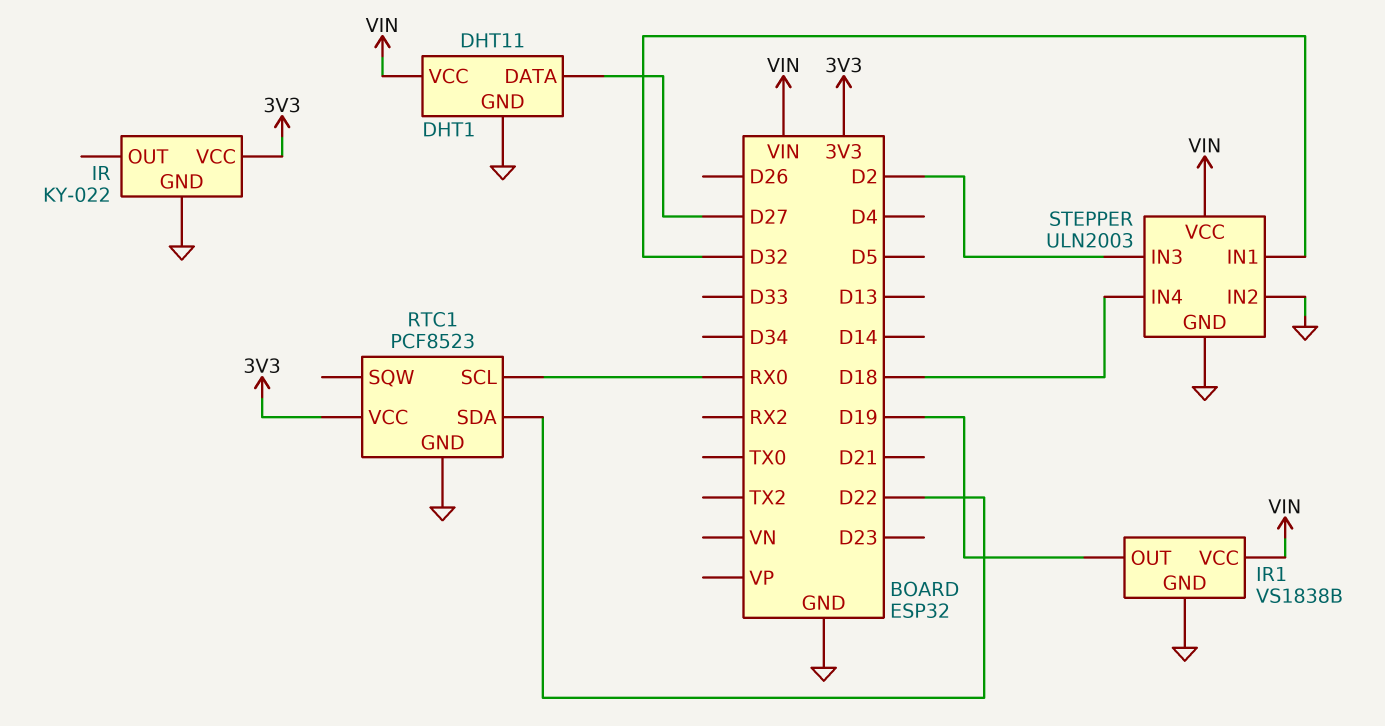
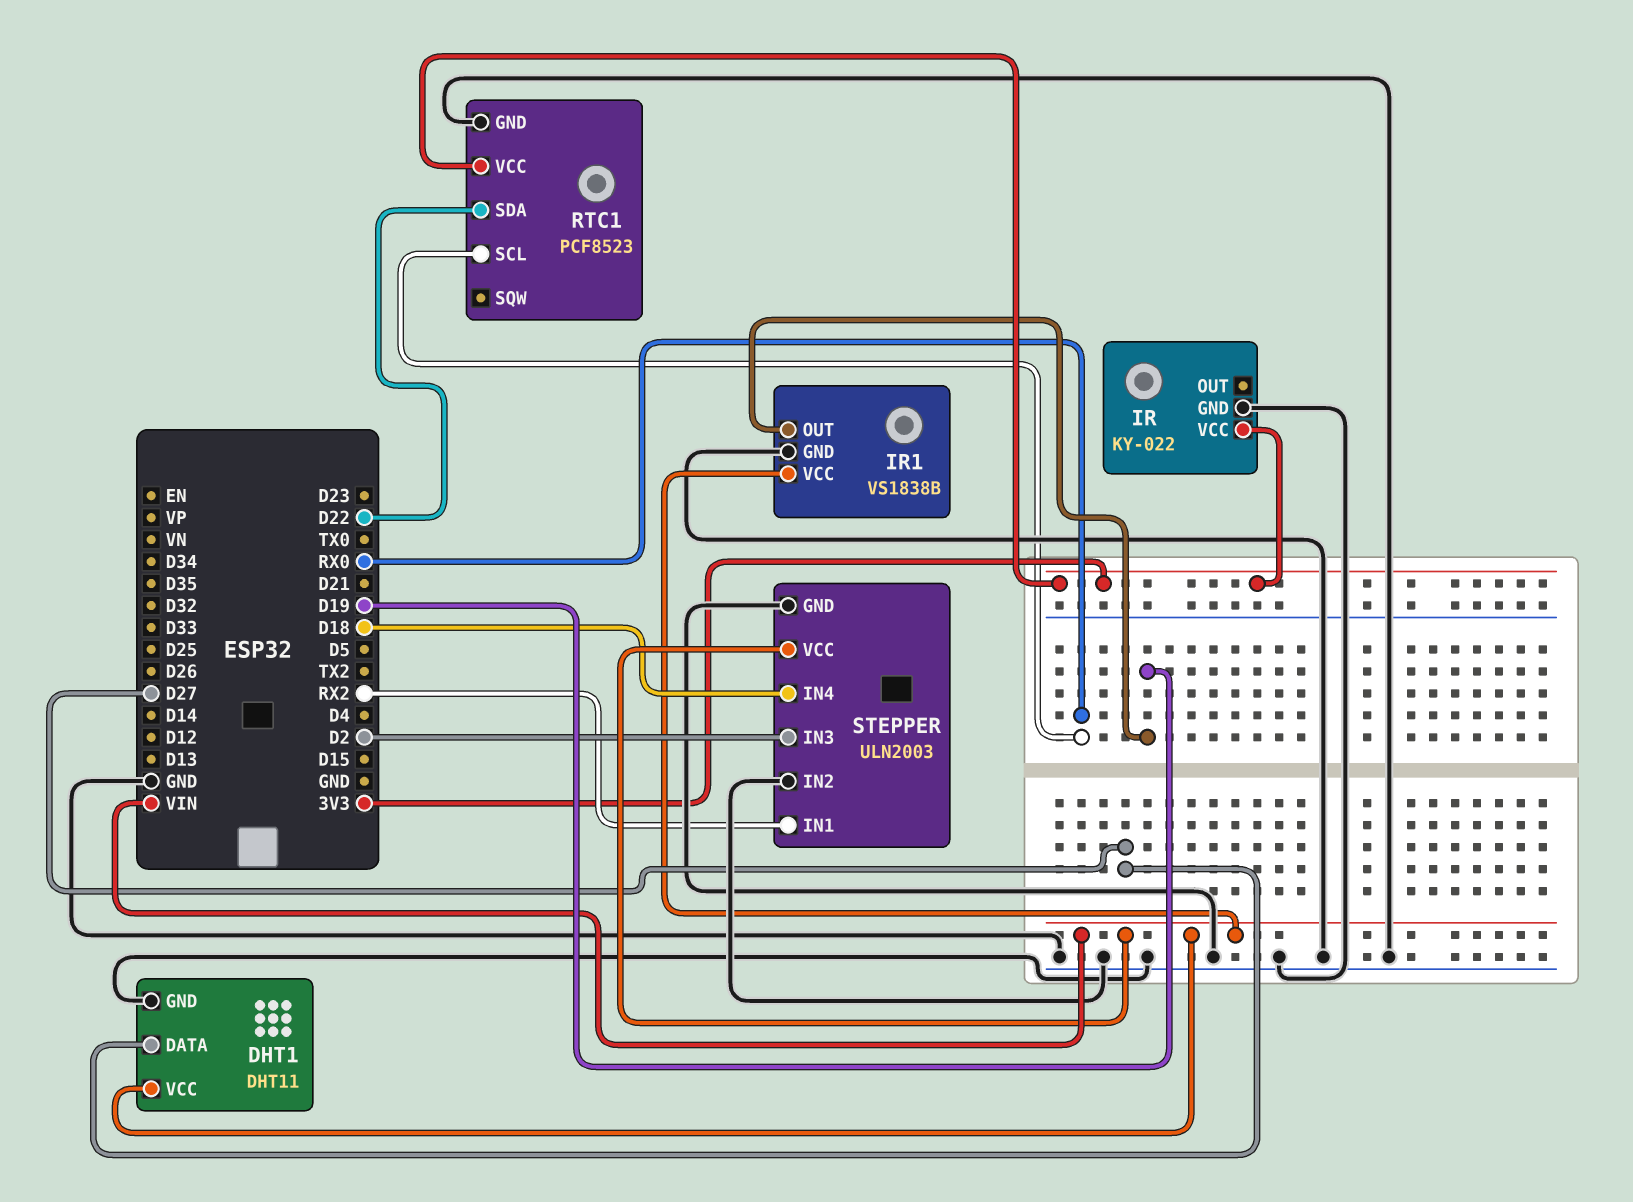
STEPPER pin IN1: D32 -> RX2

